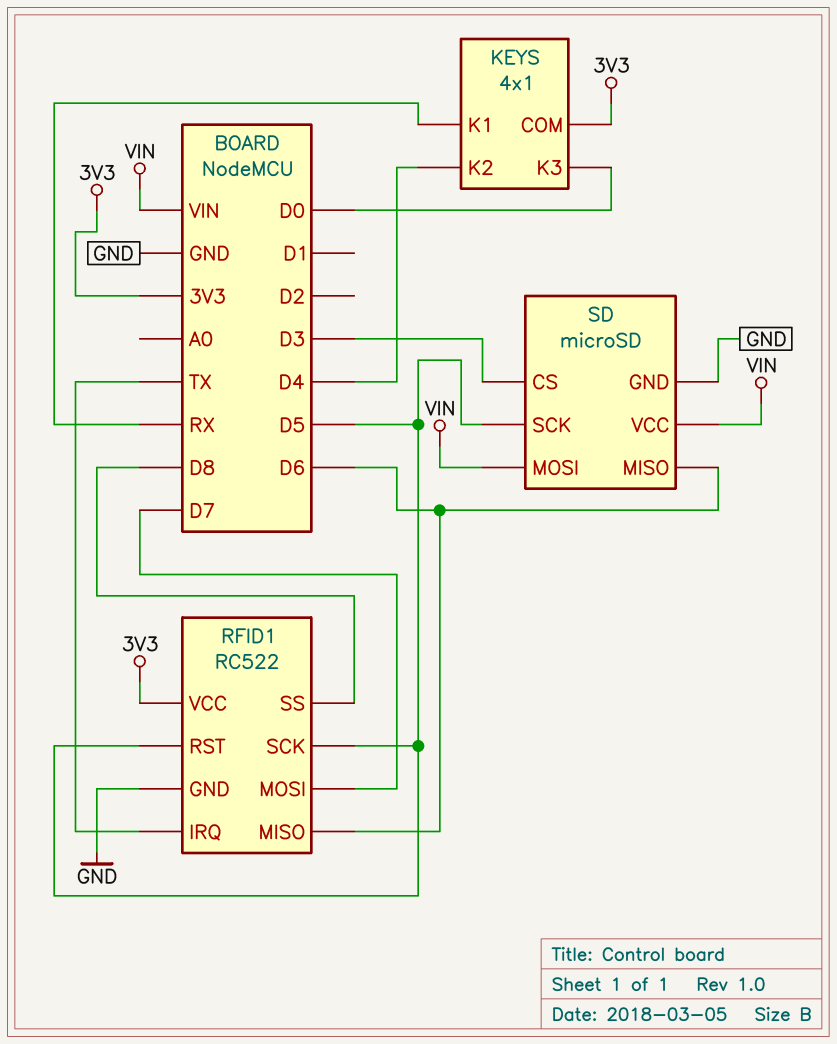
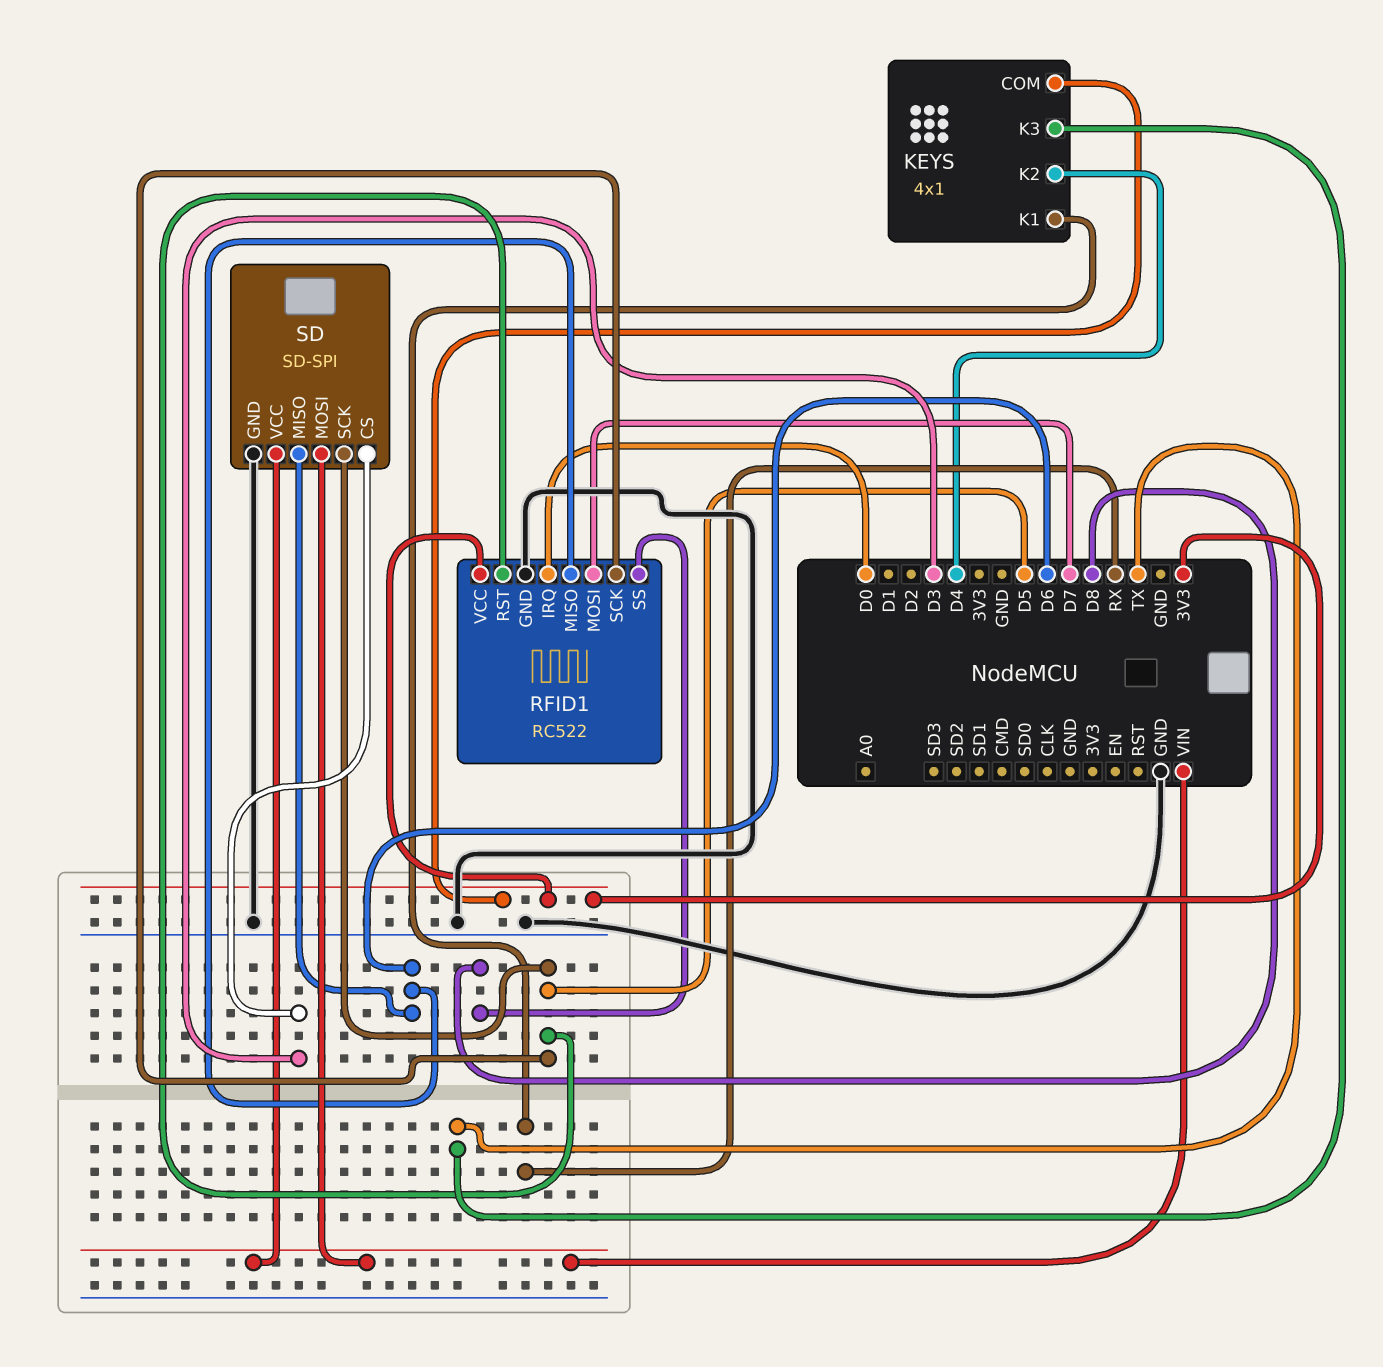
KEYS pin K3: D0 -> TX
RFID1 pin IRQ: TX -> D0
SD: microSD -> SD-SPI

